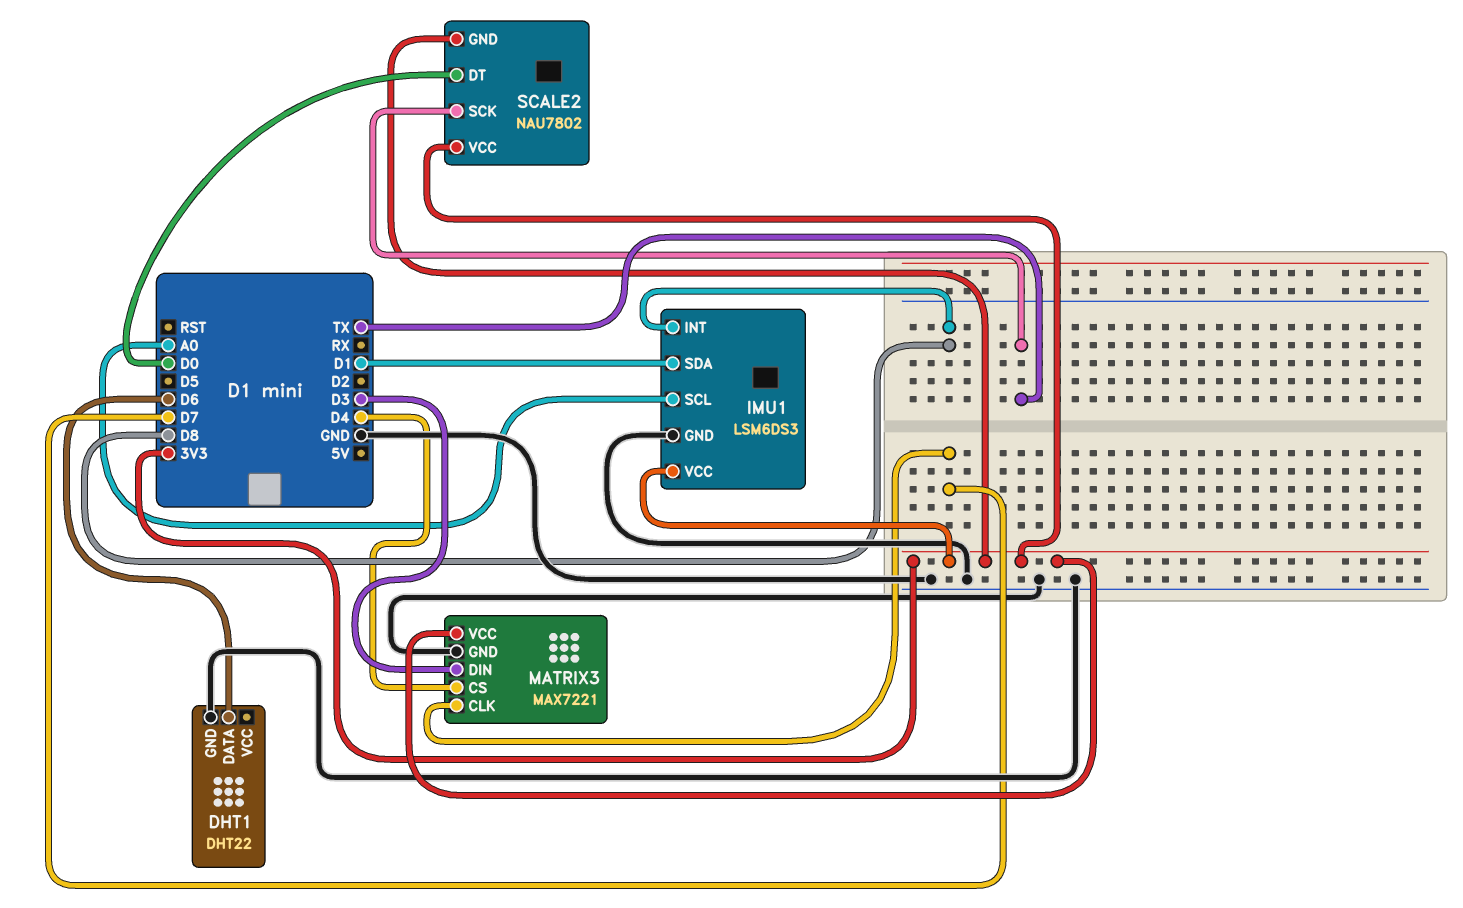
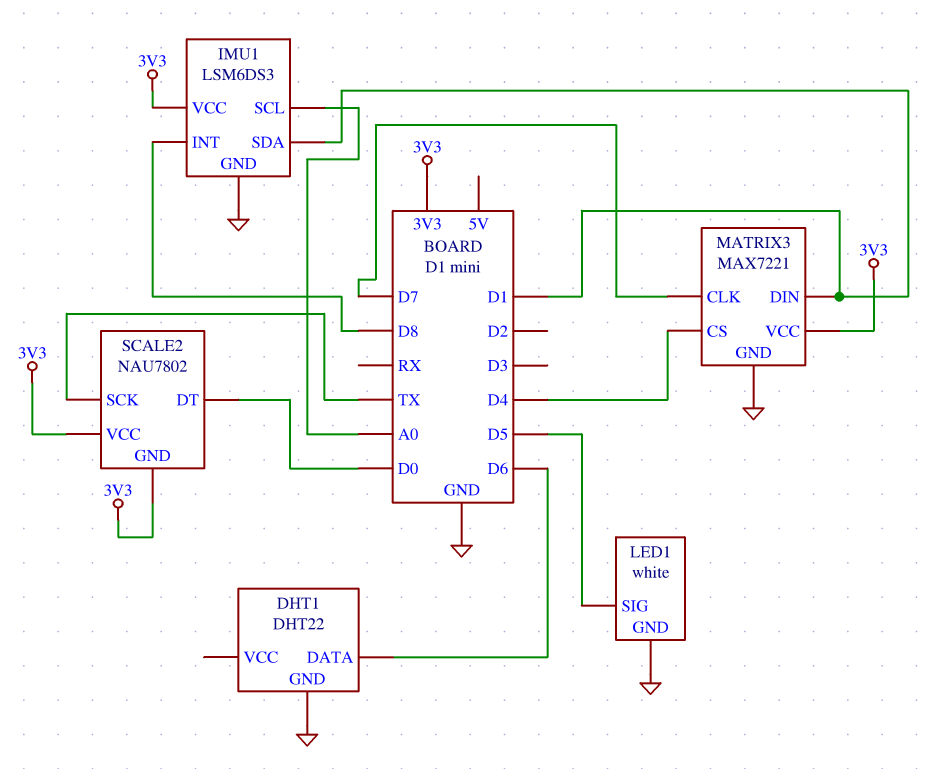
LED1: none -> white
LED1 pin GND: none -> GND
LED1 pin SIG: none -> D5
MATRIX3 pin DIN: D3 -> D1

